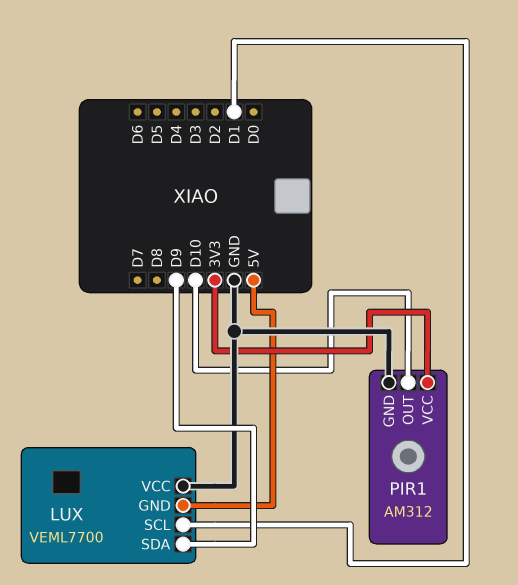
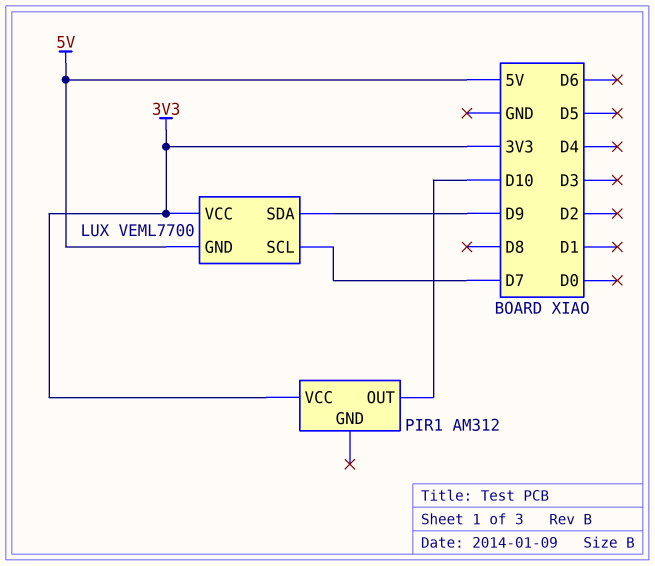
LUX pin SCL: D1 -> D7
LUX pin VCC: GND -> 3V3
PIR1 pin GND: GND -> none

